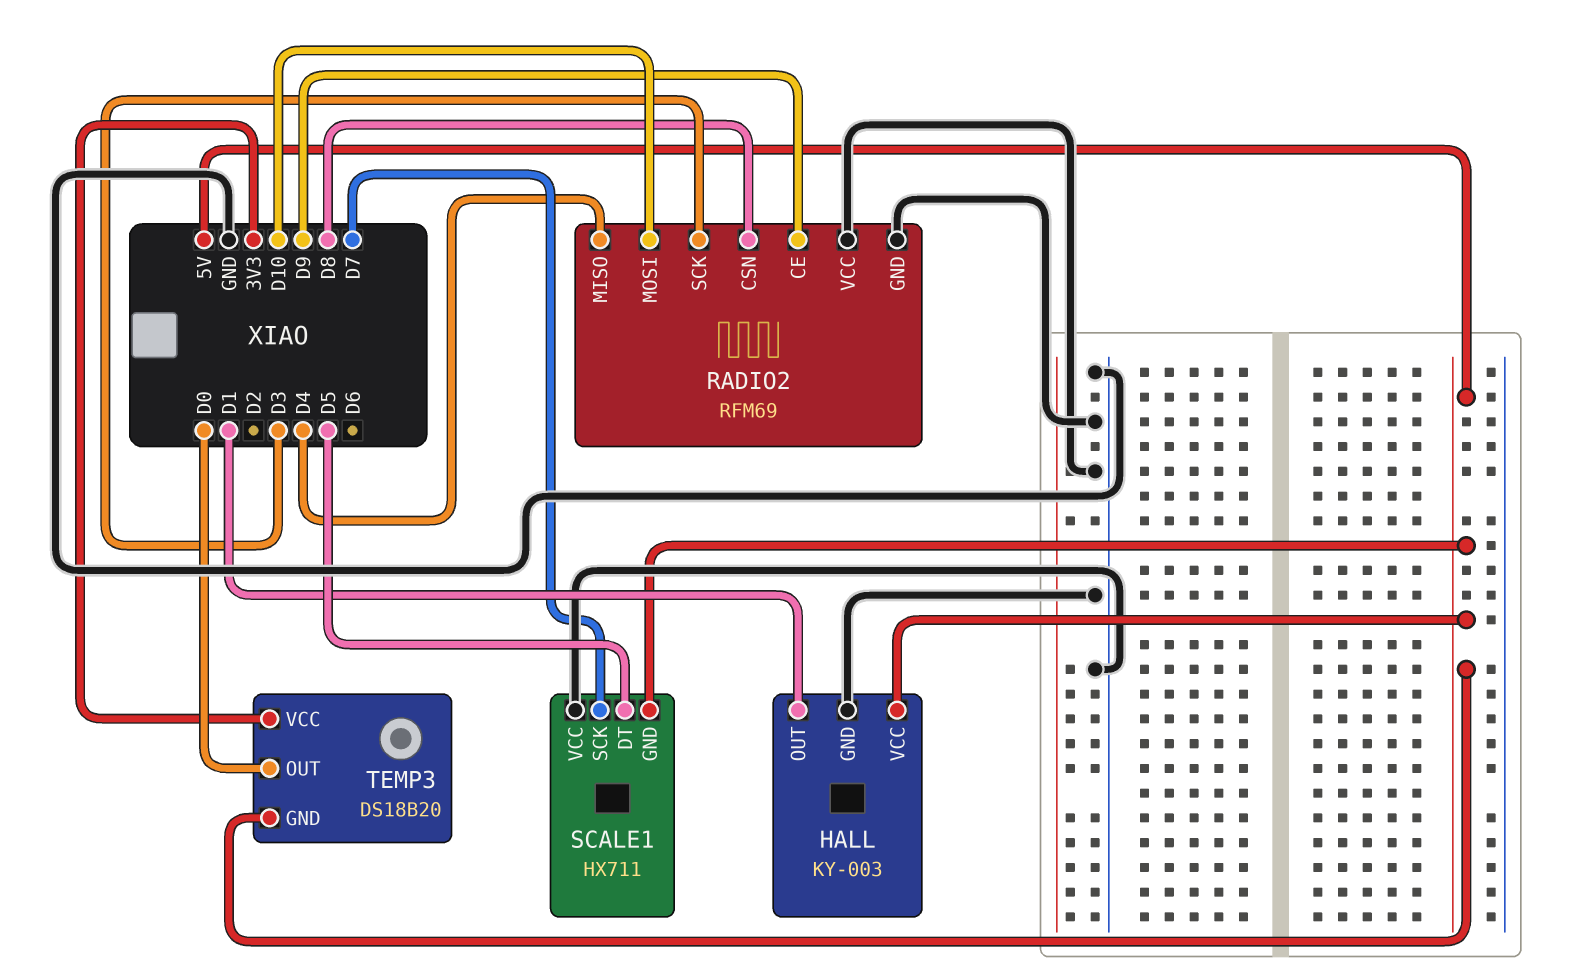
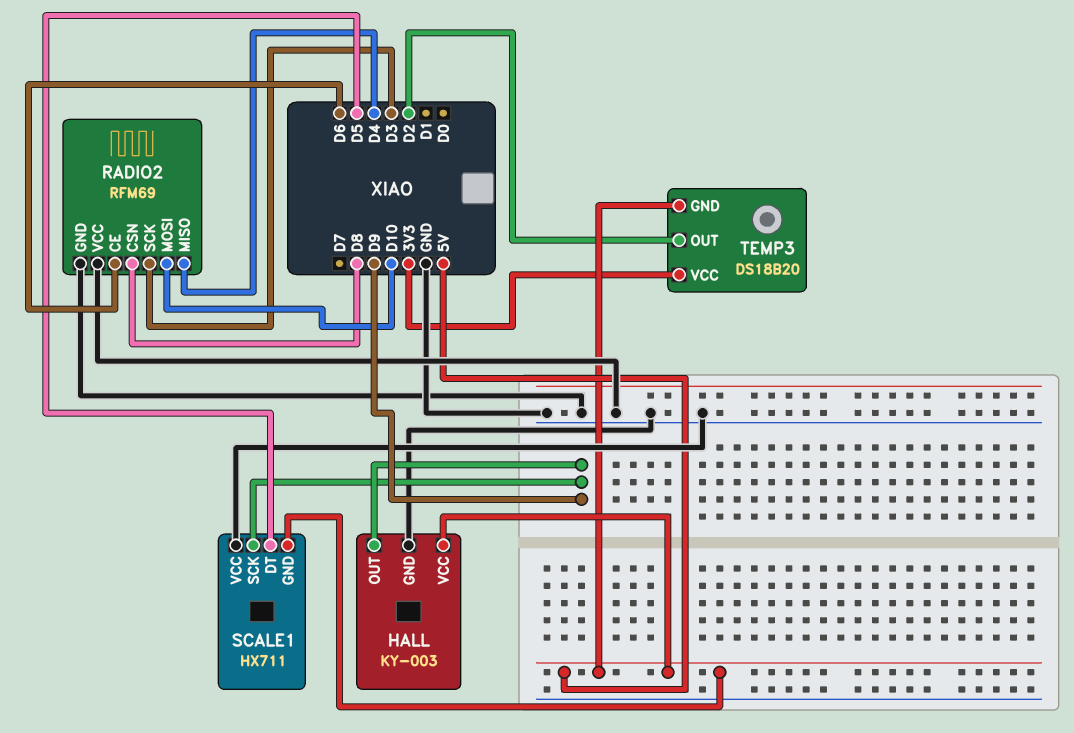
HALL pin OUT: D1 -> D9
RADIO2 pin CE: D9 -> D6
SCALE1 pin SCK: D7 -> D9
TEMP3 pin OUT: D0 -> D2

